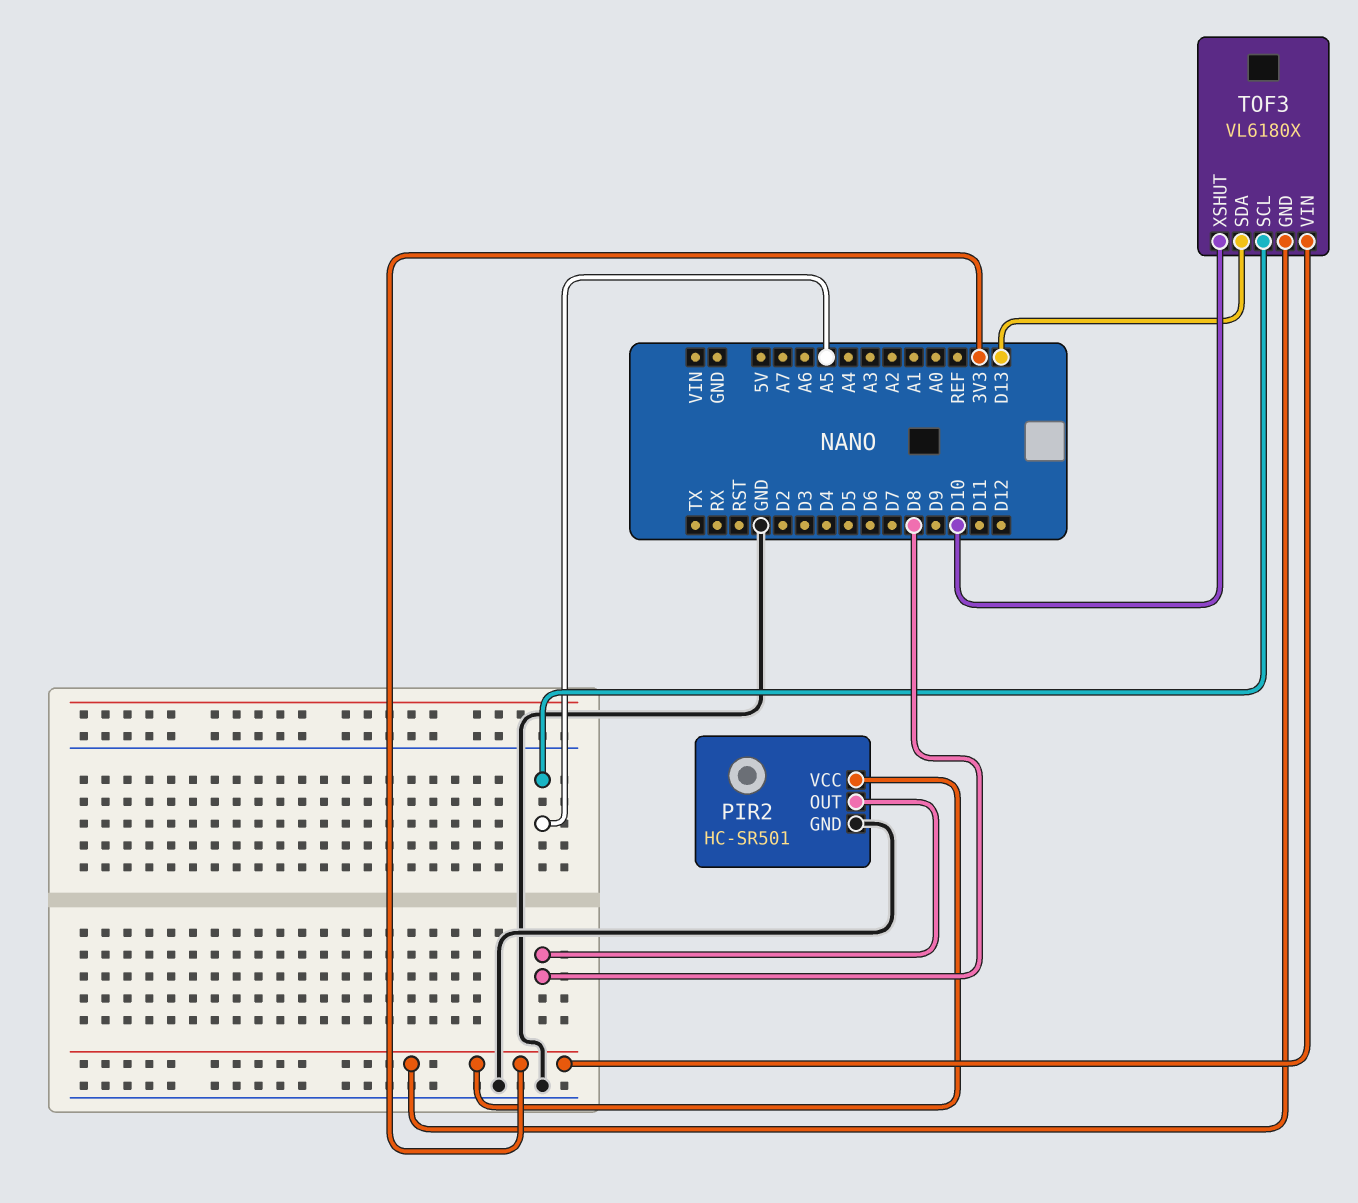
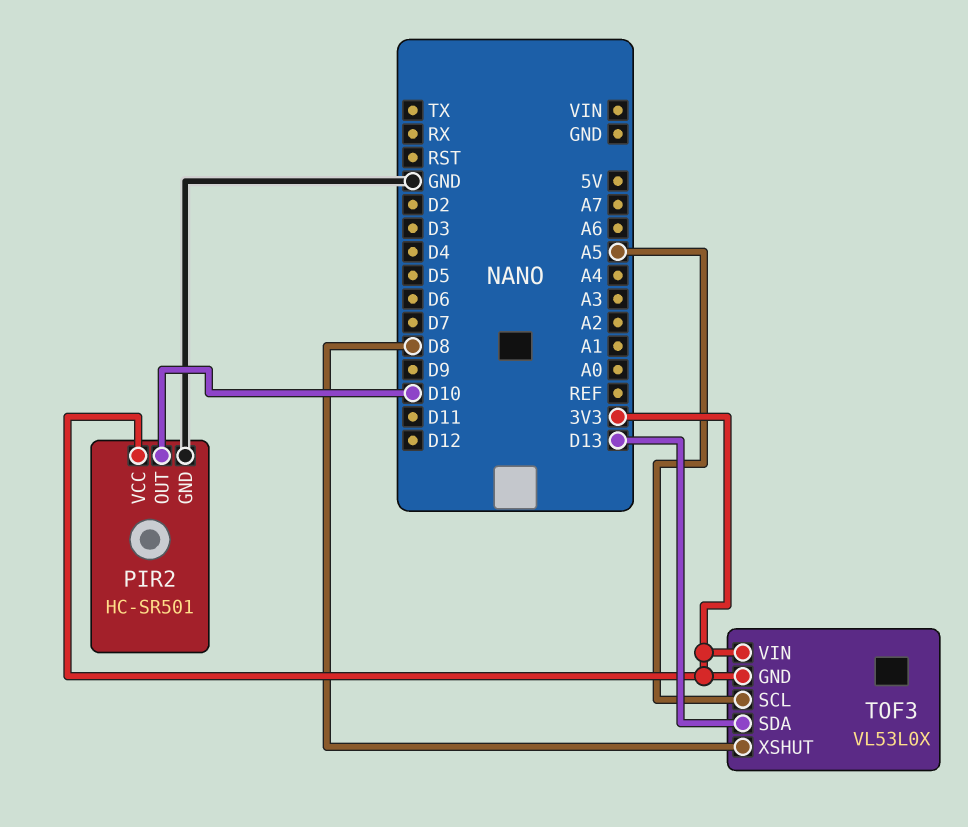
PIR2 pin OUT: D8 -> D10
TOF3: VL6180X -> VL53L0X
TOF3 pin XSHUT: D10 -> D8

